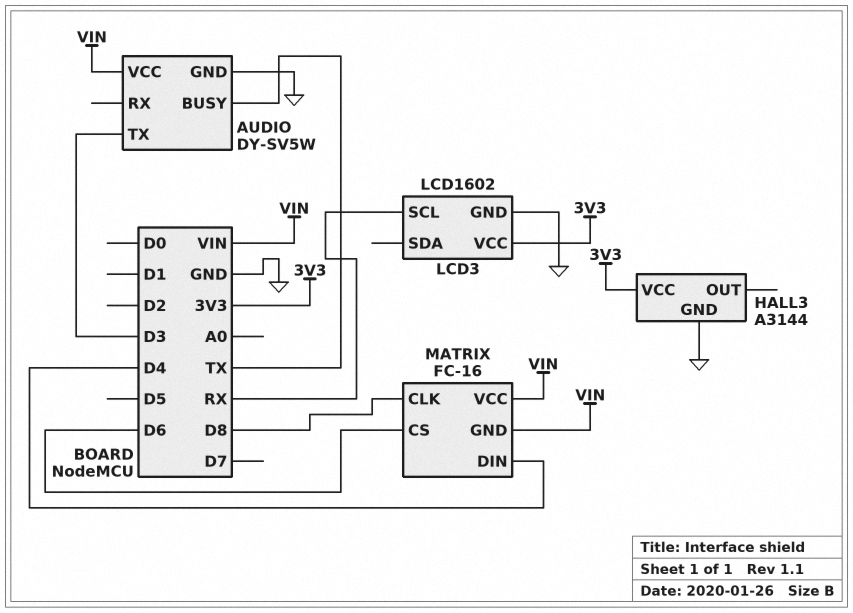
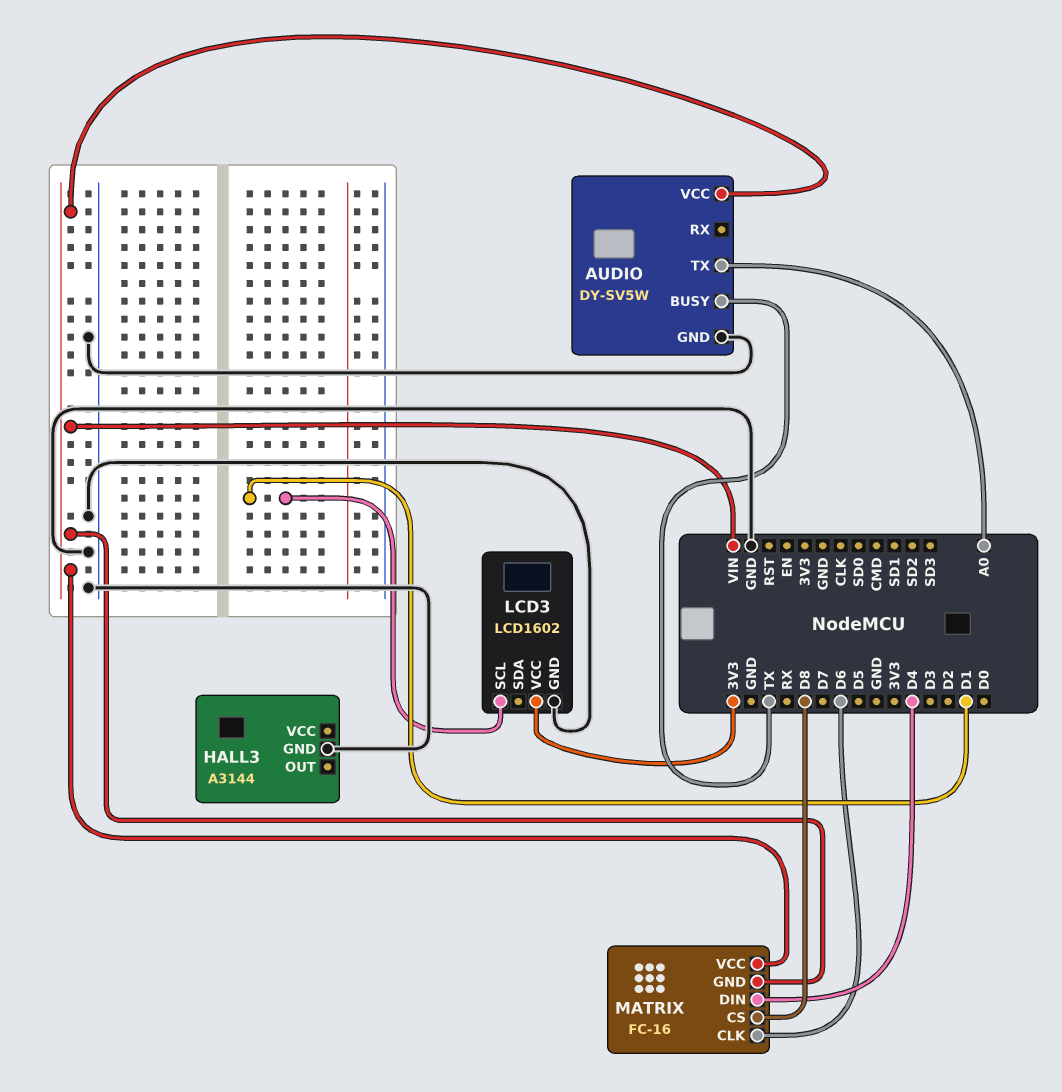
AUDIO pin TX: D3 -> A0
HALL3 pin VCC: 3V3 -> none
LCD3 pin SCL: RX -> D1
MATRIX pin CLK: D8 -> D6
MATRIX pin CS: D6 -> D8

